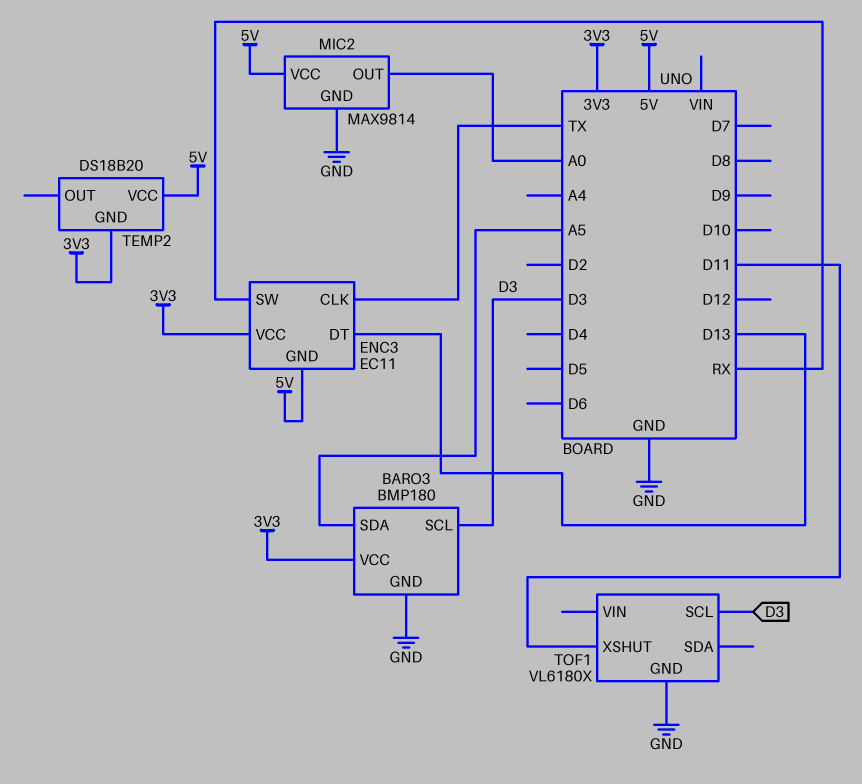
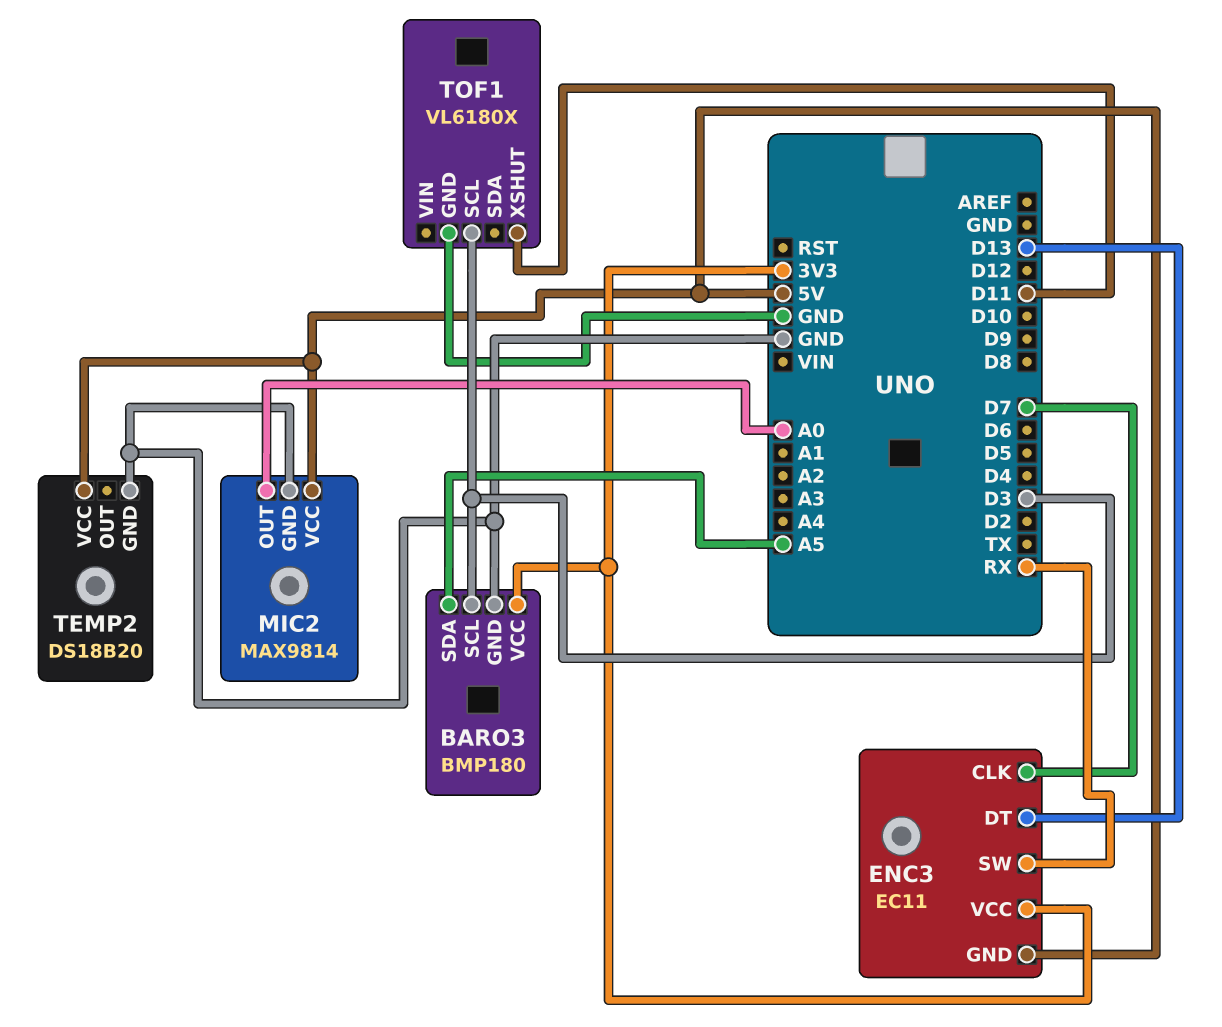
ENC3 pin CLK: TX -> D7
TEMP2 pin GND: 3V3 -> GND

